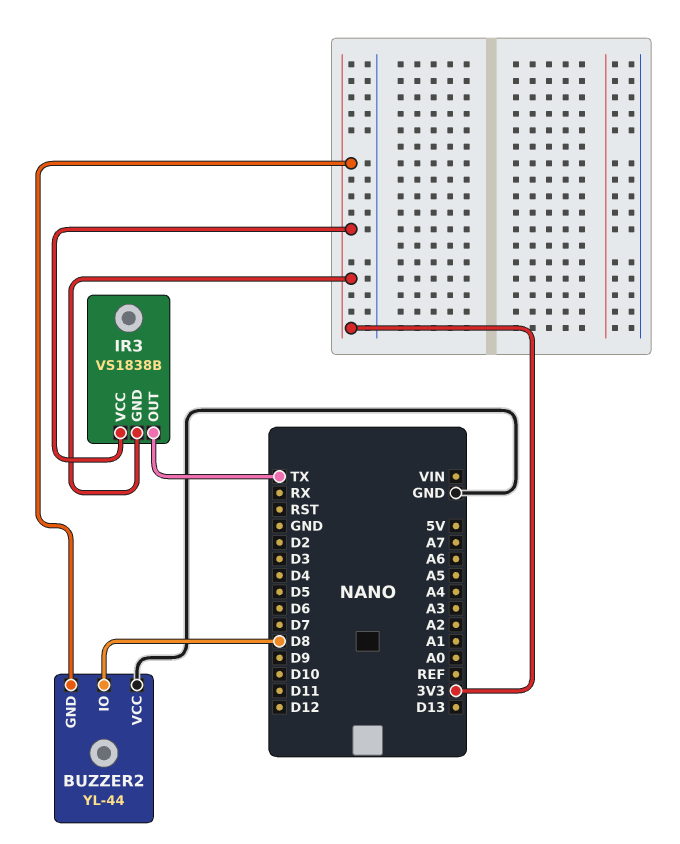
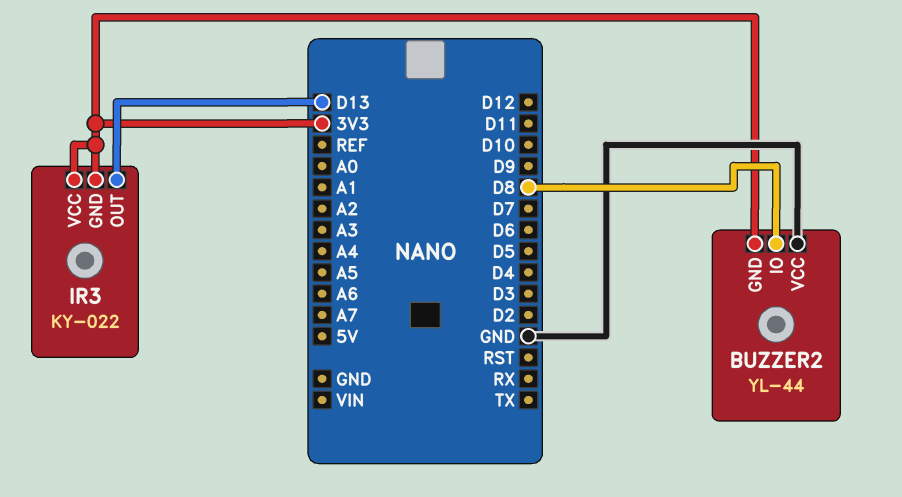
IR3: VS1838B -> KY-022
IR3 pin OUT: TX -> D13

